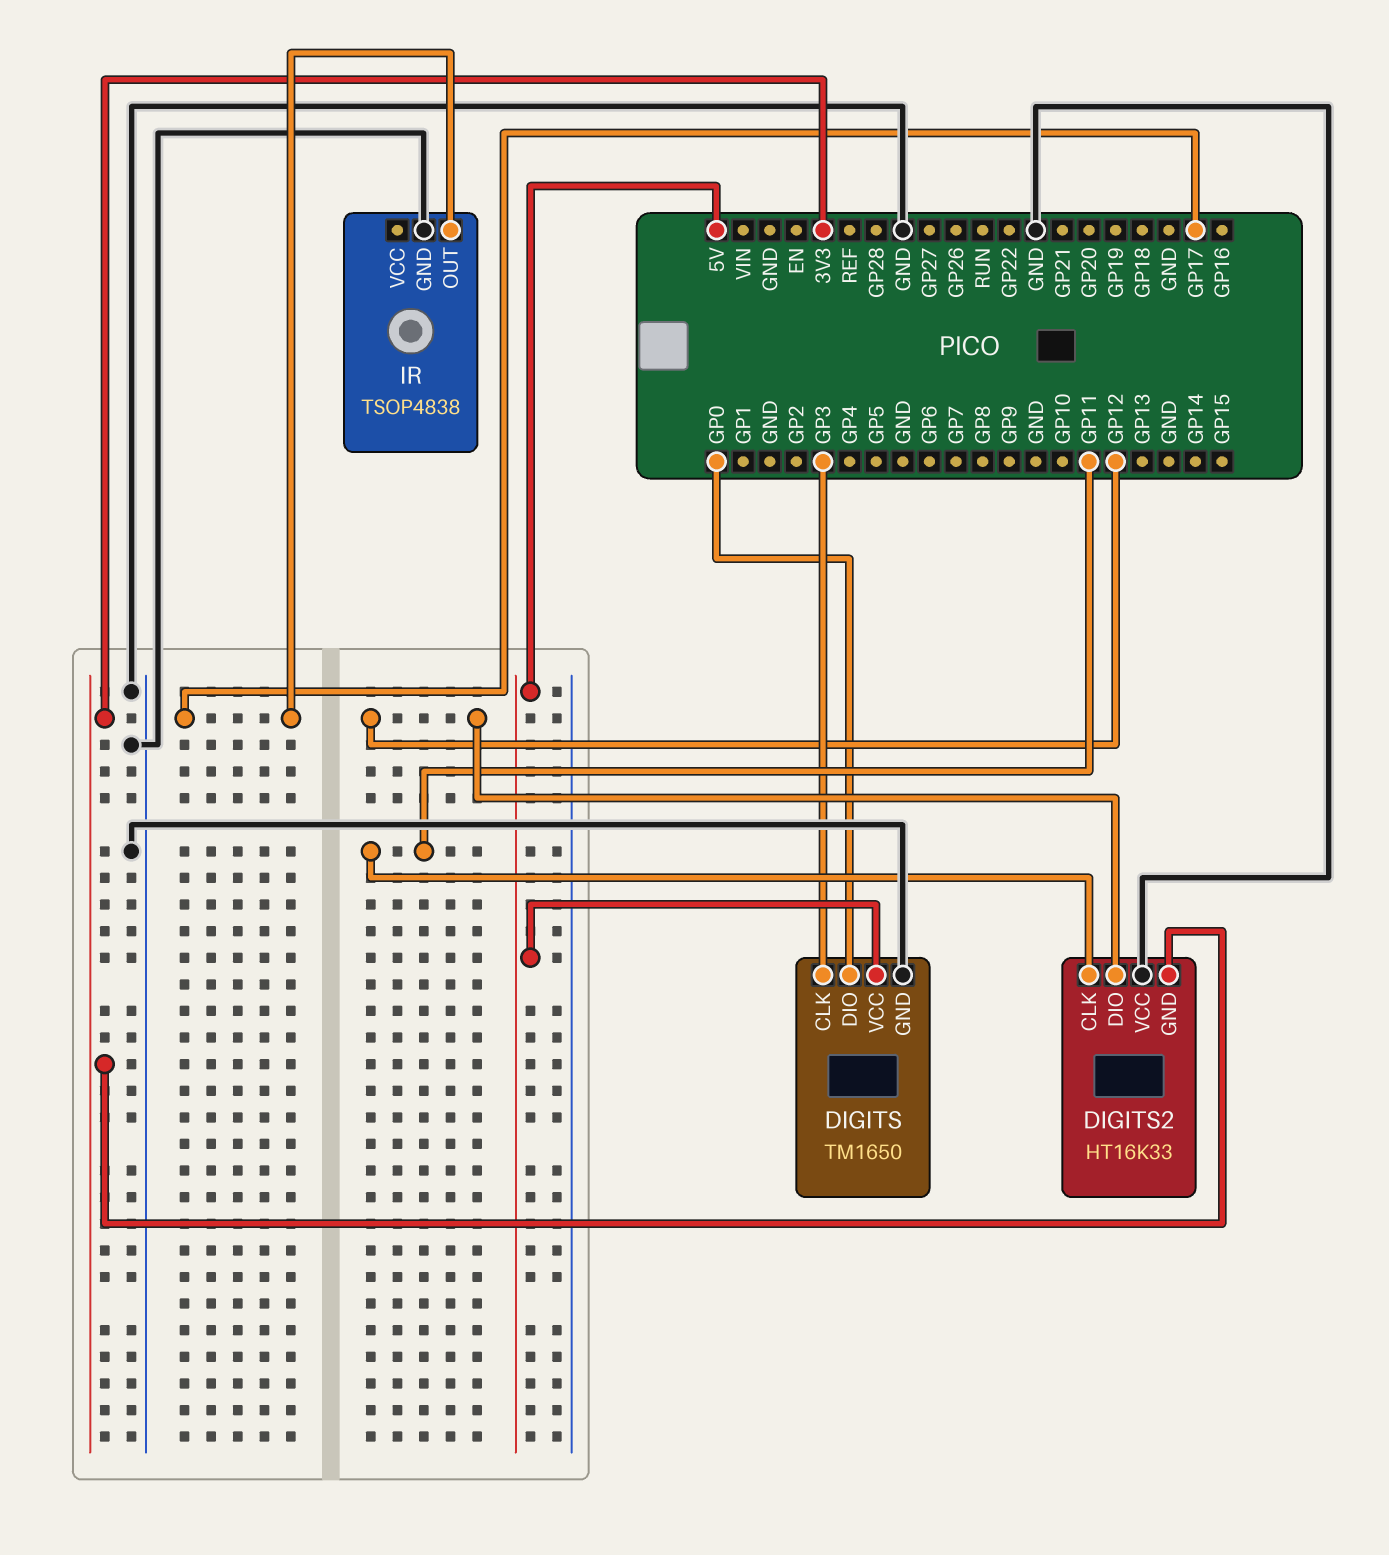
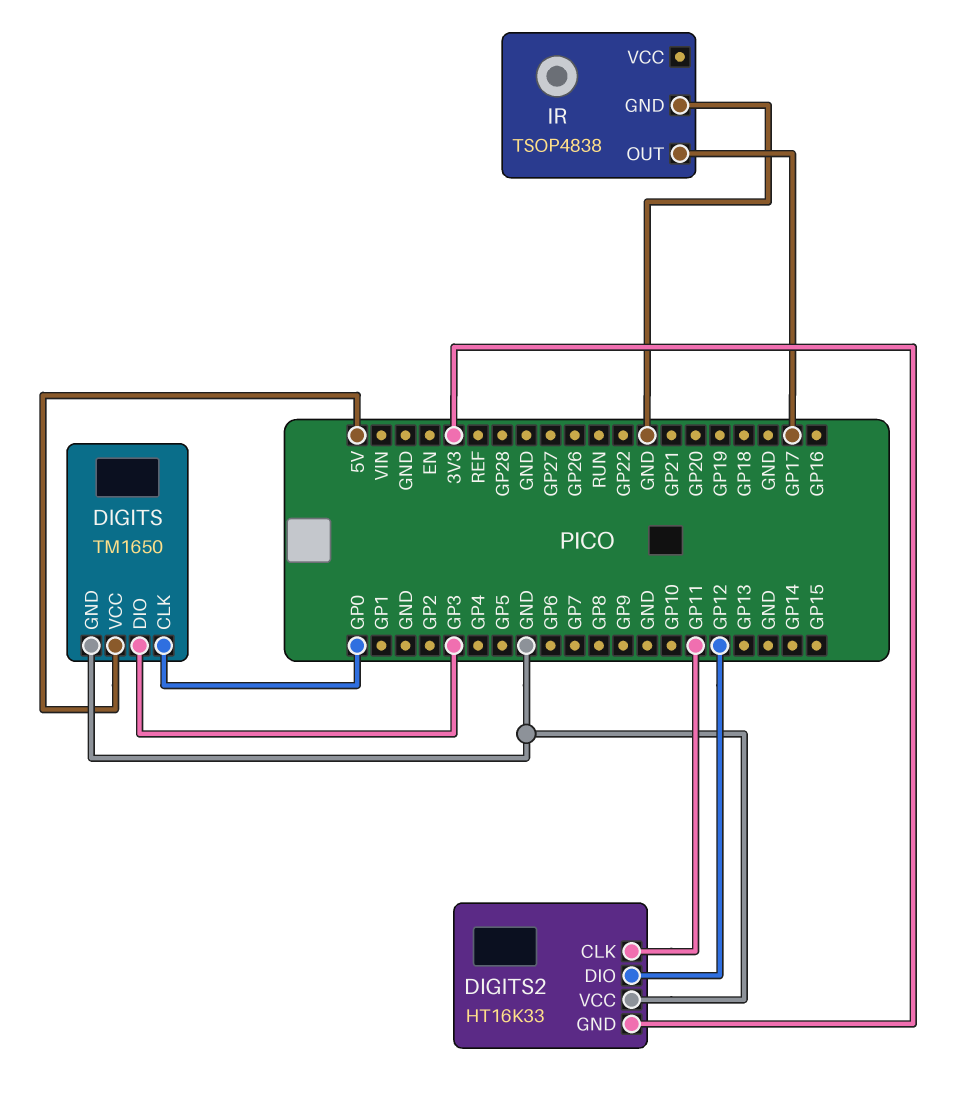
DIGITS pin CLK: GP3 -> GP0
DIGITS pin DIO: GP0 -> GP3

